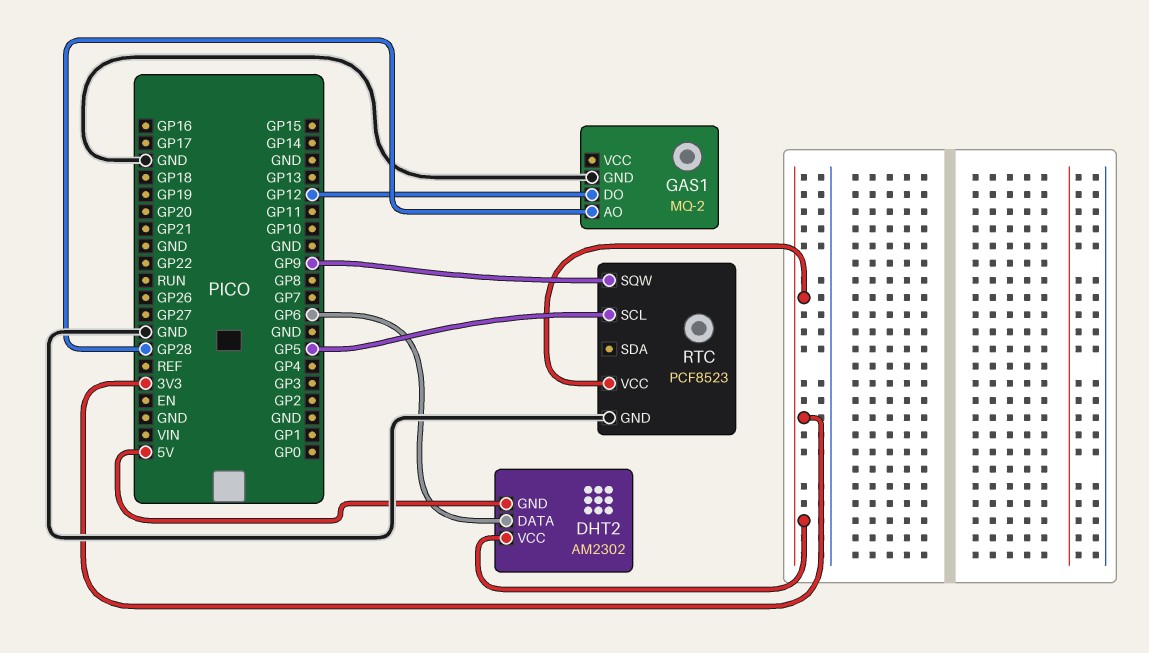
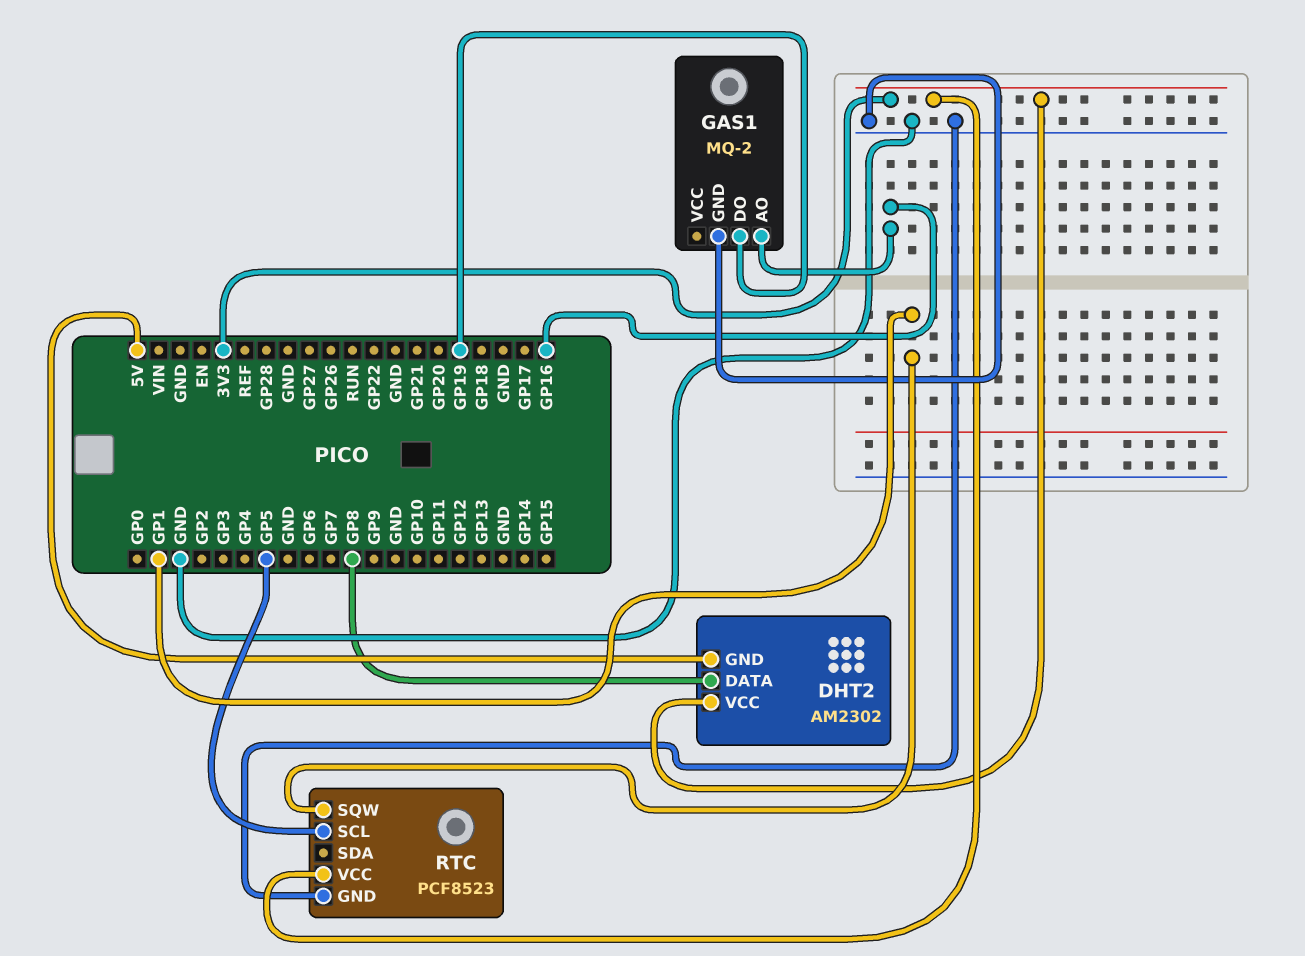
DHT2 pin DATA: GP6 -> GP8
GAS1 pin AO: GP28 -> GP16
GAS1 pin DO: GP12 -> GP19
RTC pin SQW: GP9 -> GP1

